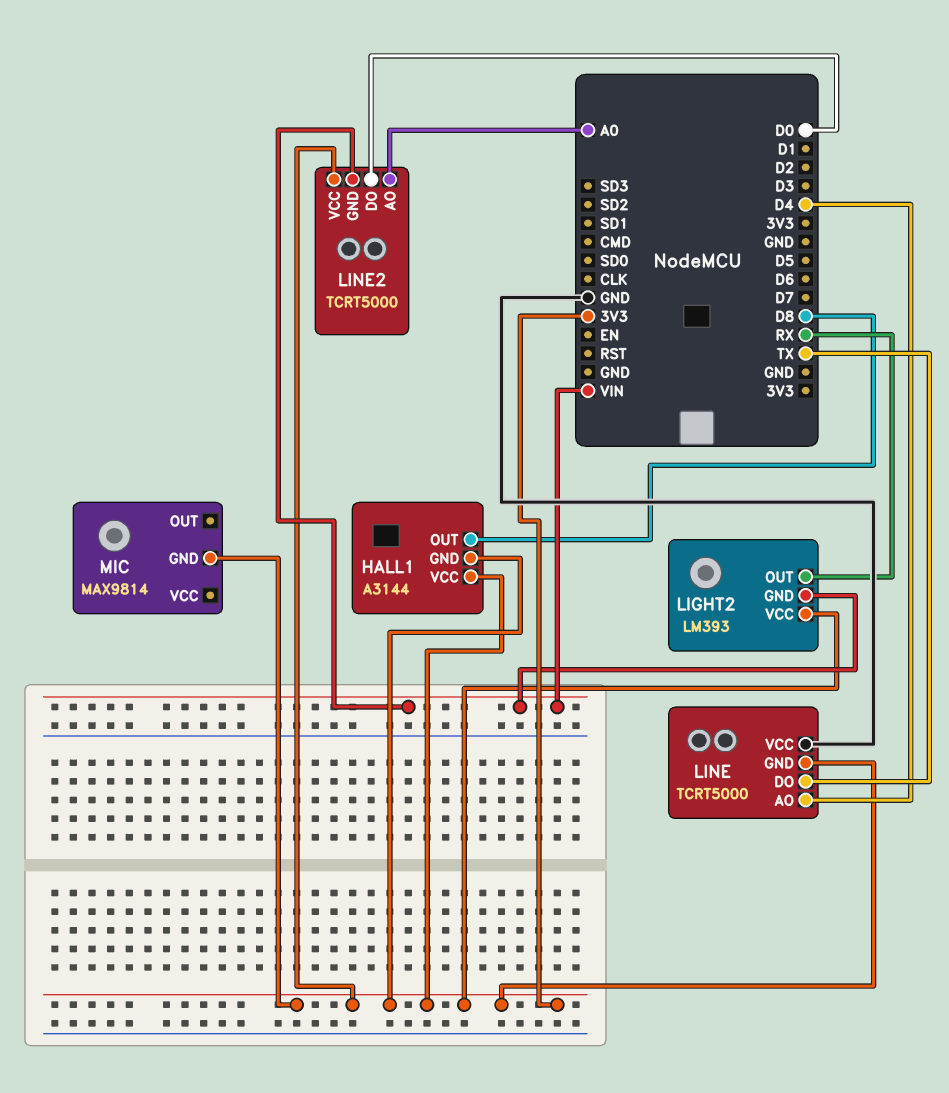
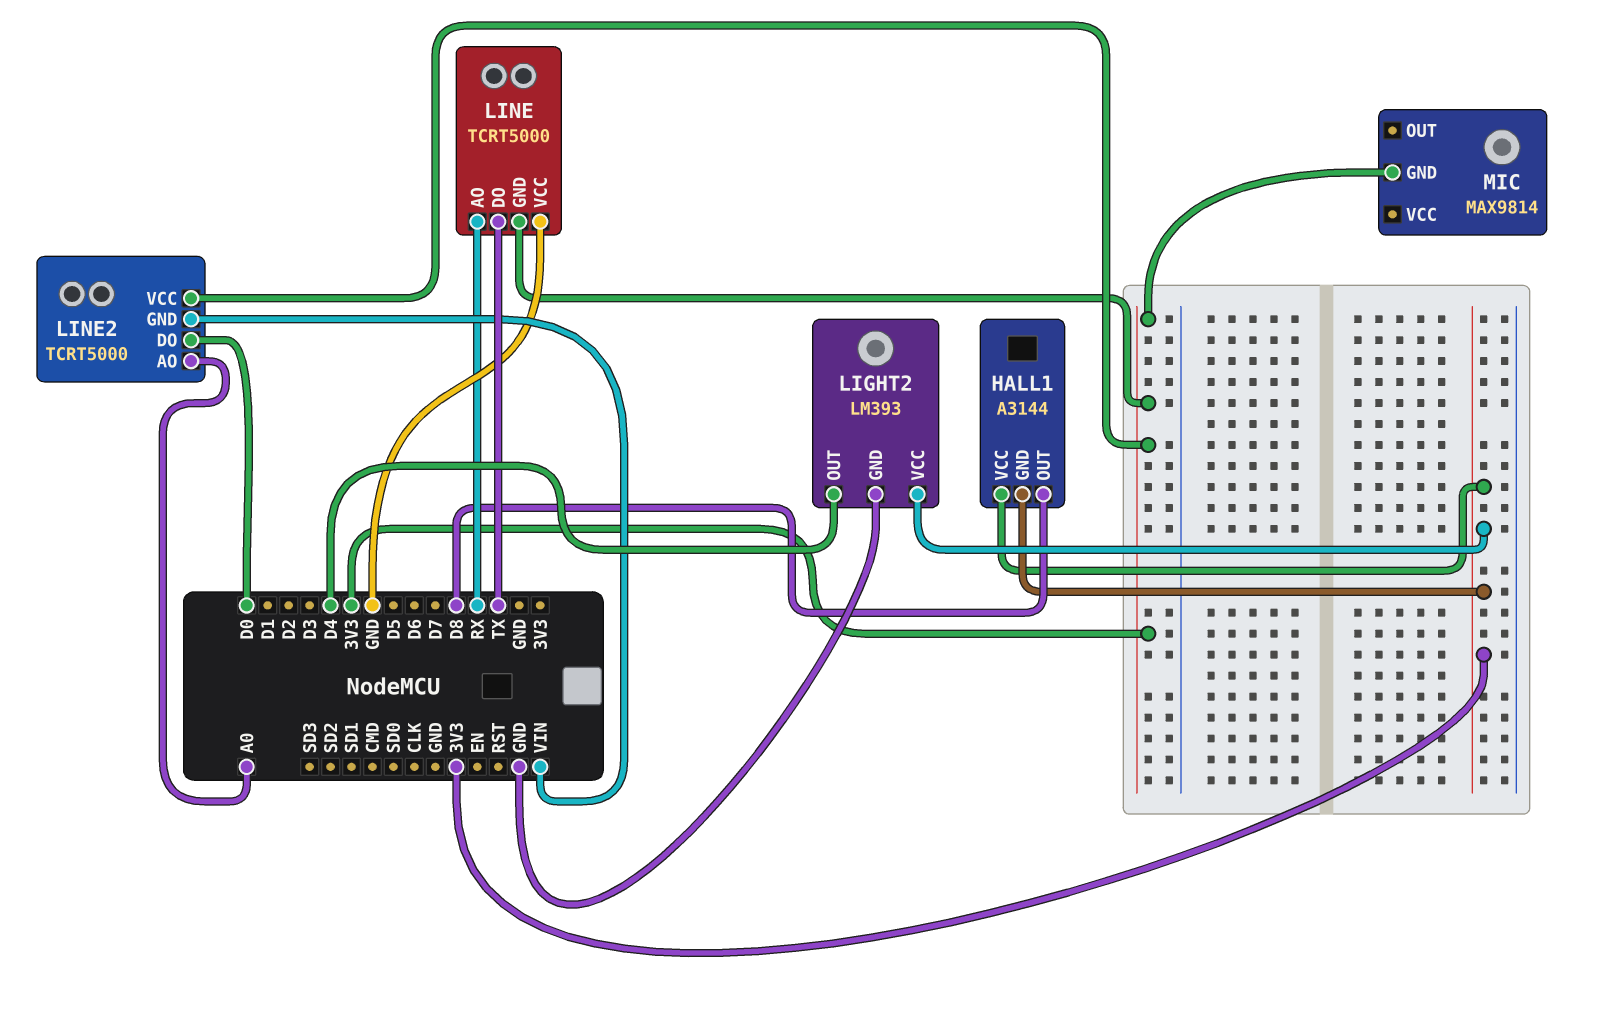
LIGHT2 pin GND: VIN -> GND
LIGHT2 pin OUT: RX -> D4
LINE pin AO: D4 -> RX

